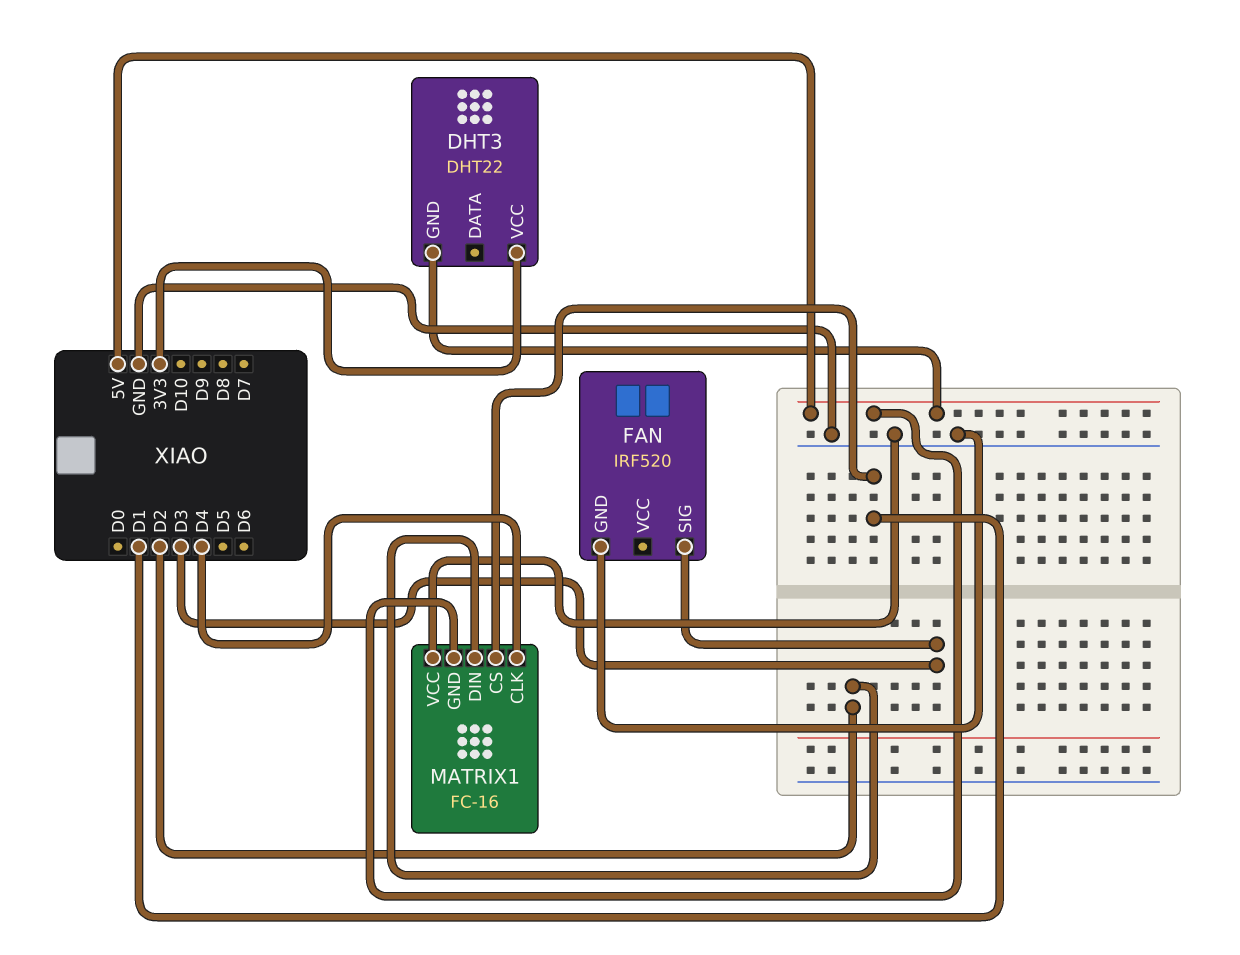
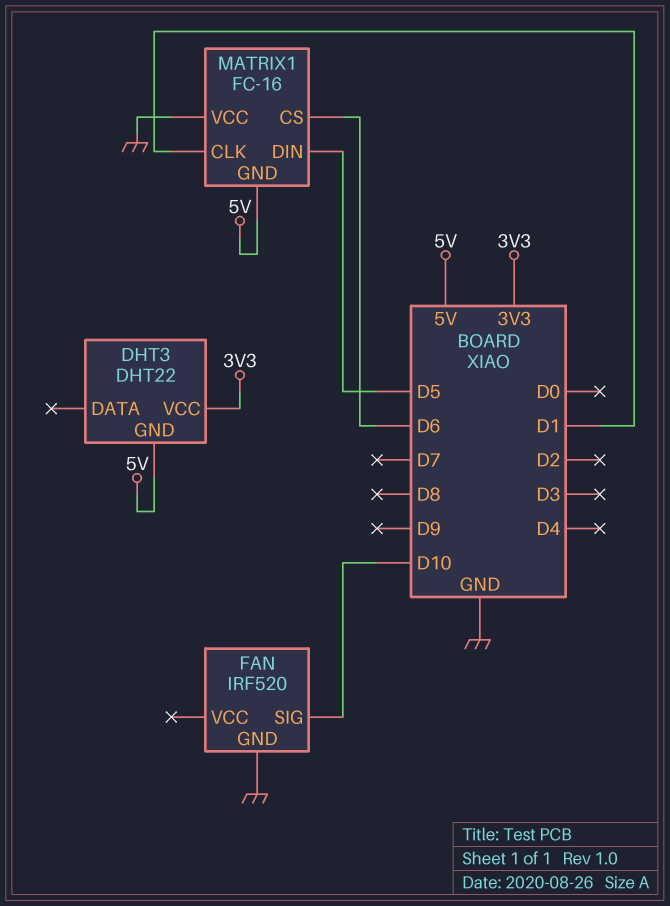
FAN pin SIG: D3 -> D10
MATRIX1 pin CLK: D4 -> D1
MATRIX1 pin CS: D1 -> D6
MATRIX1 pin DIN: D2 -> D5

